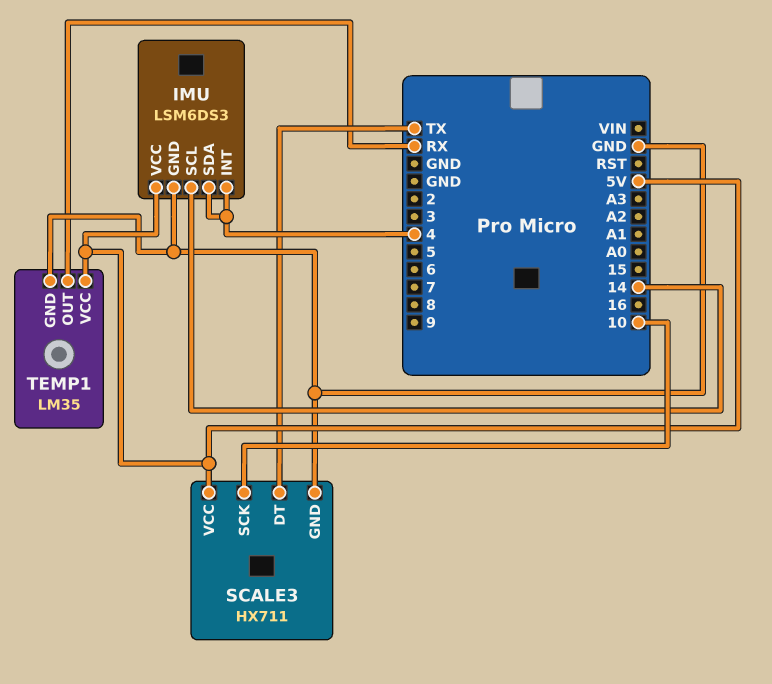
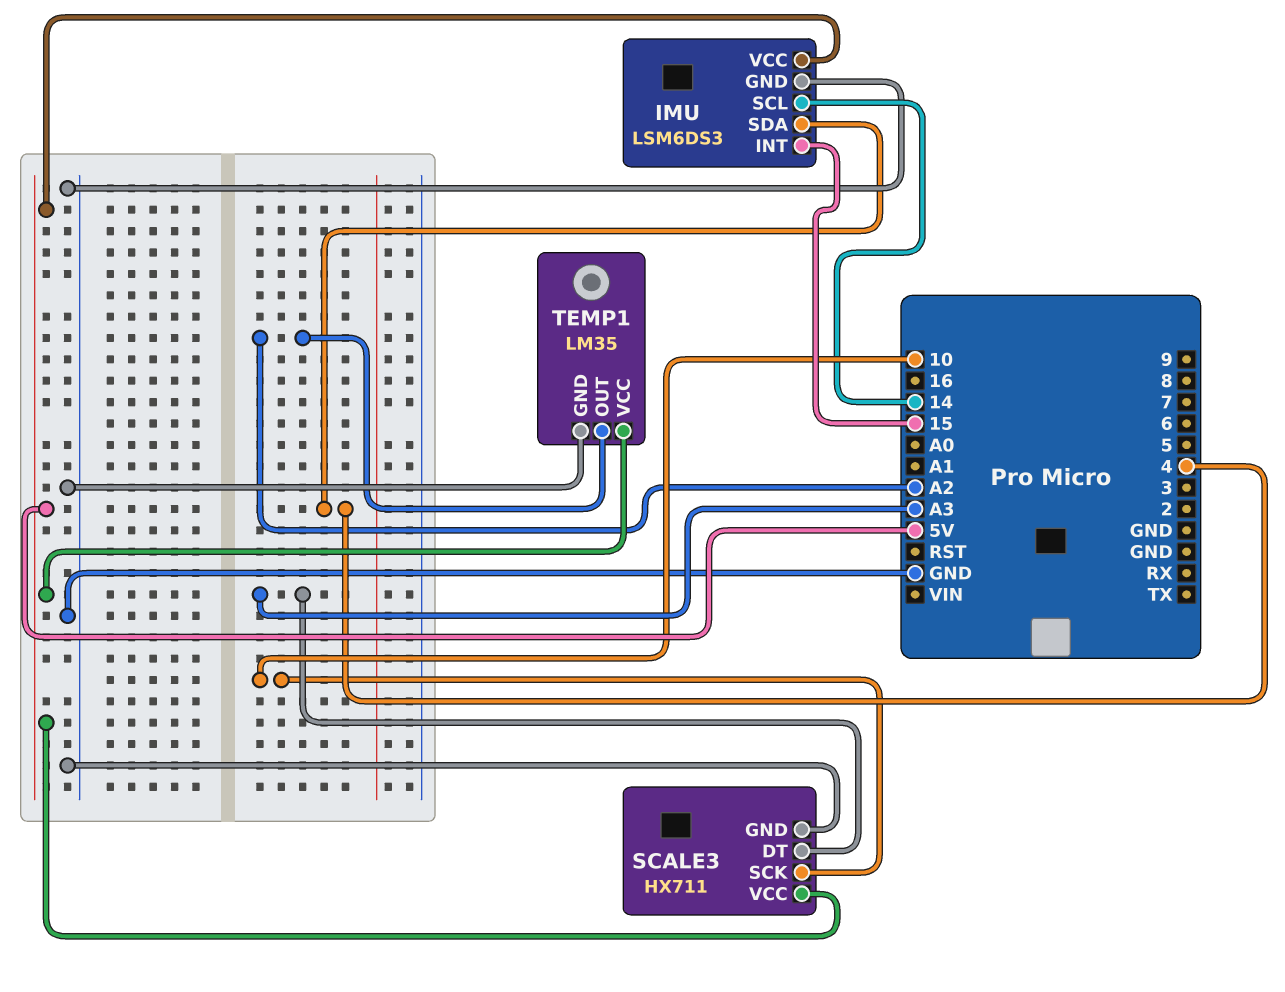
IMU pin INT: 4 -> 15
SCALE3 pin DT: TX -> A3
TEMP1 pin OUT: RX -> A2

